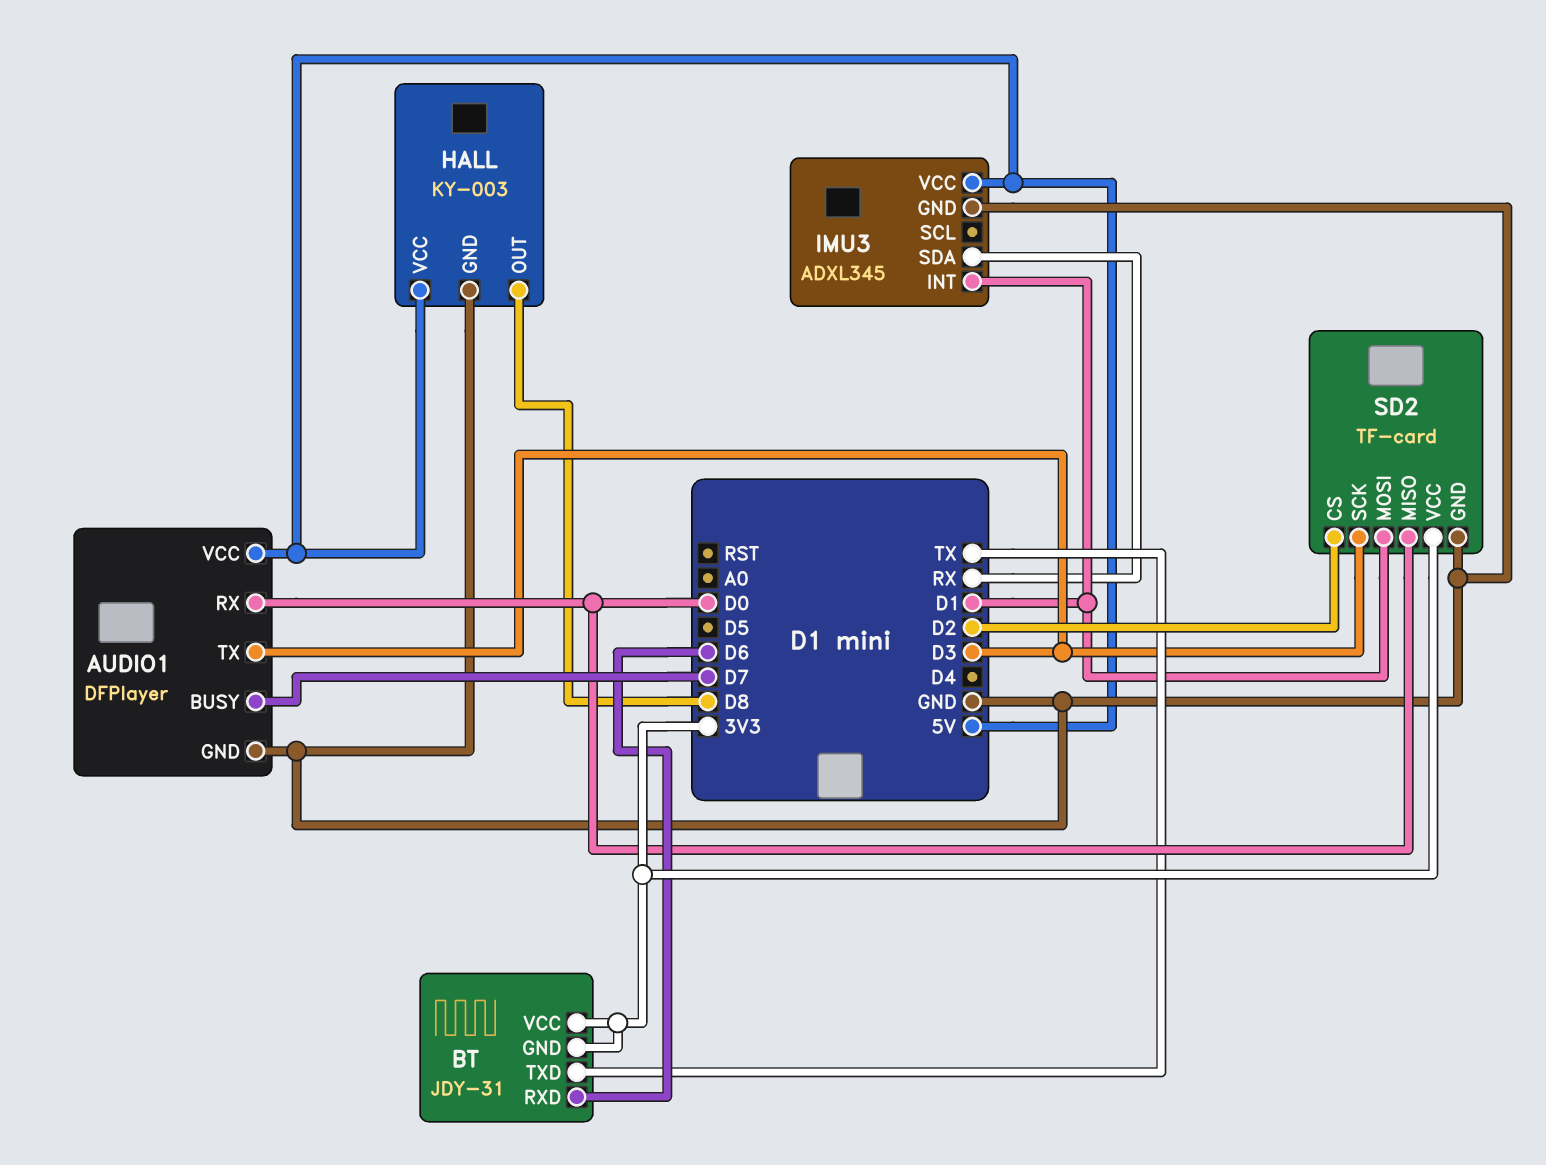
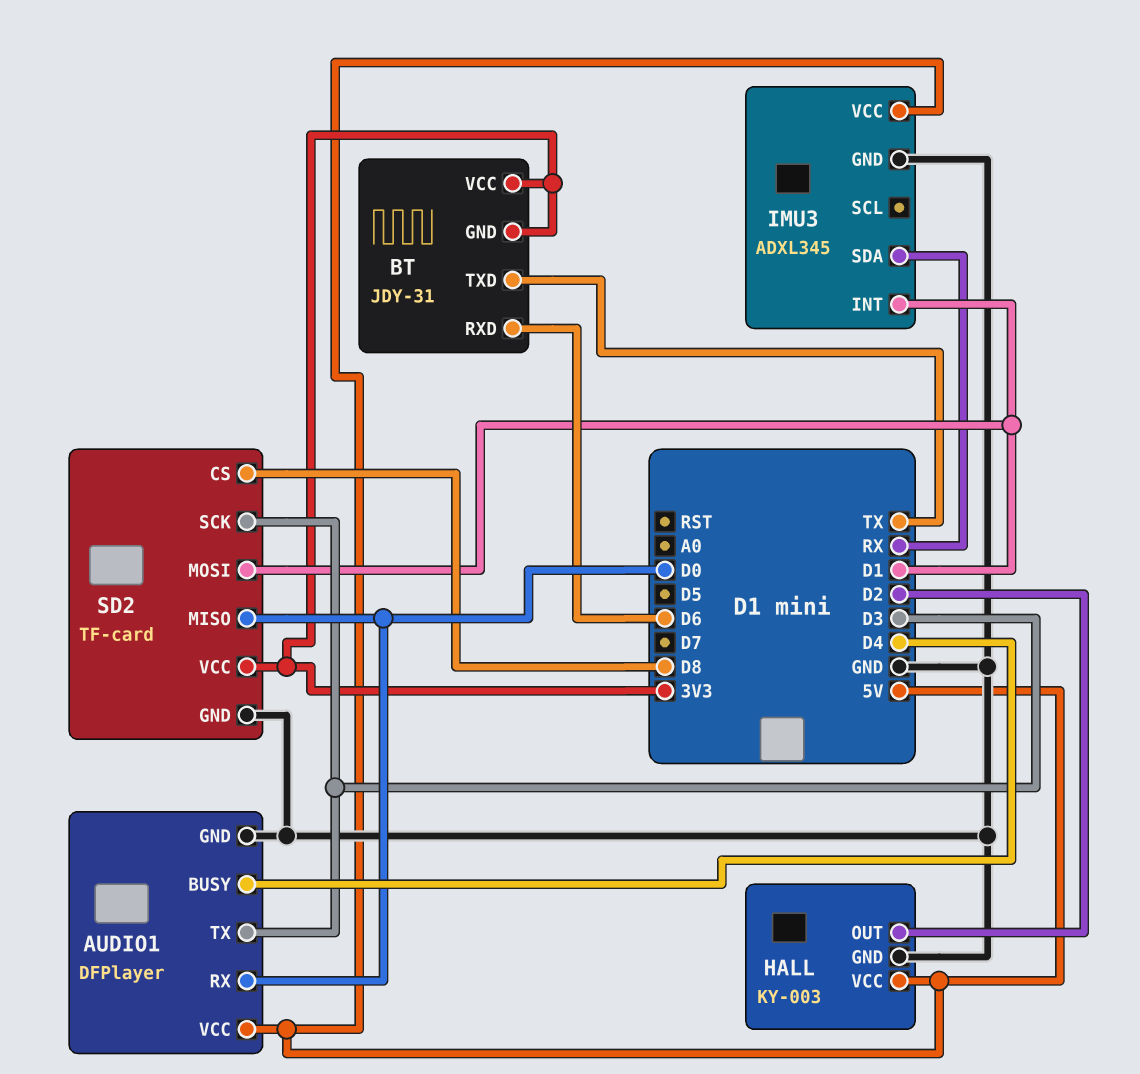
AUDIO1 pin BUSY: D7 -> D4
HALL pin OUT: D8 -> D2
SD2 pin CS: D2 -> D8

